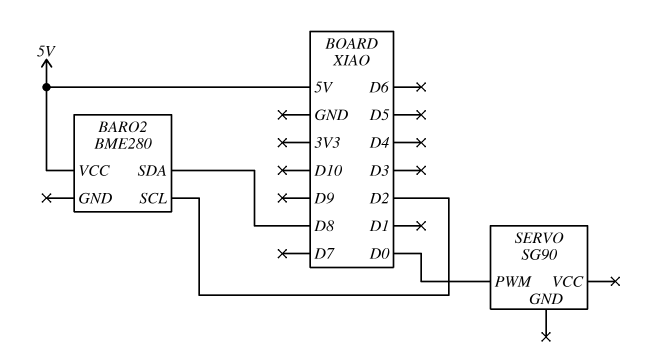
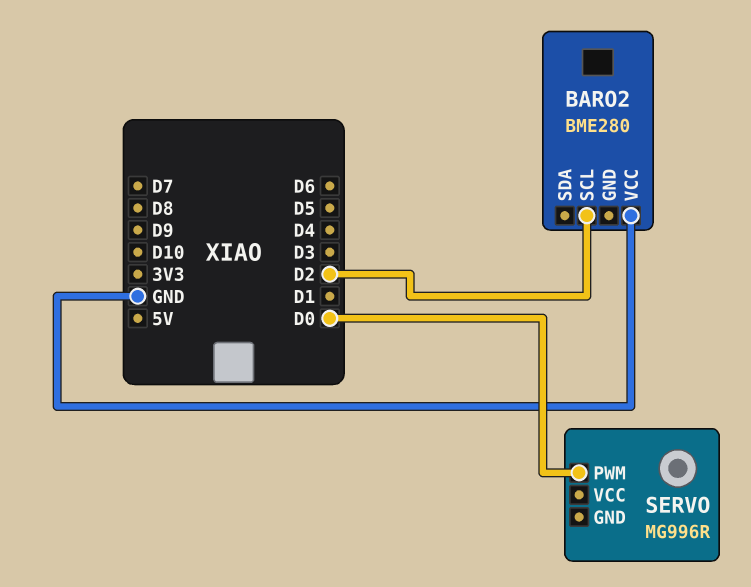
BARO2 pin SDA: D8 -> none
BARO2 pin VCC: 5V -> GND
SERVO: SG90 -> MG996R

